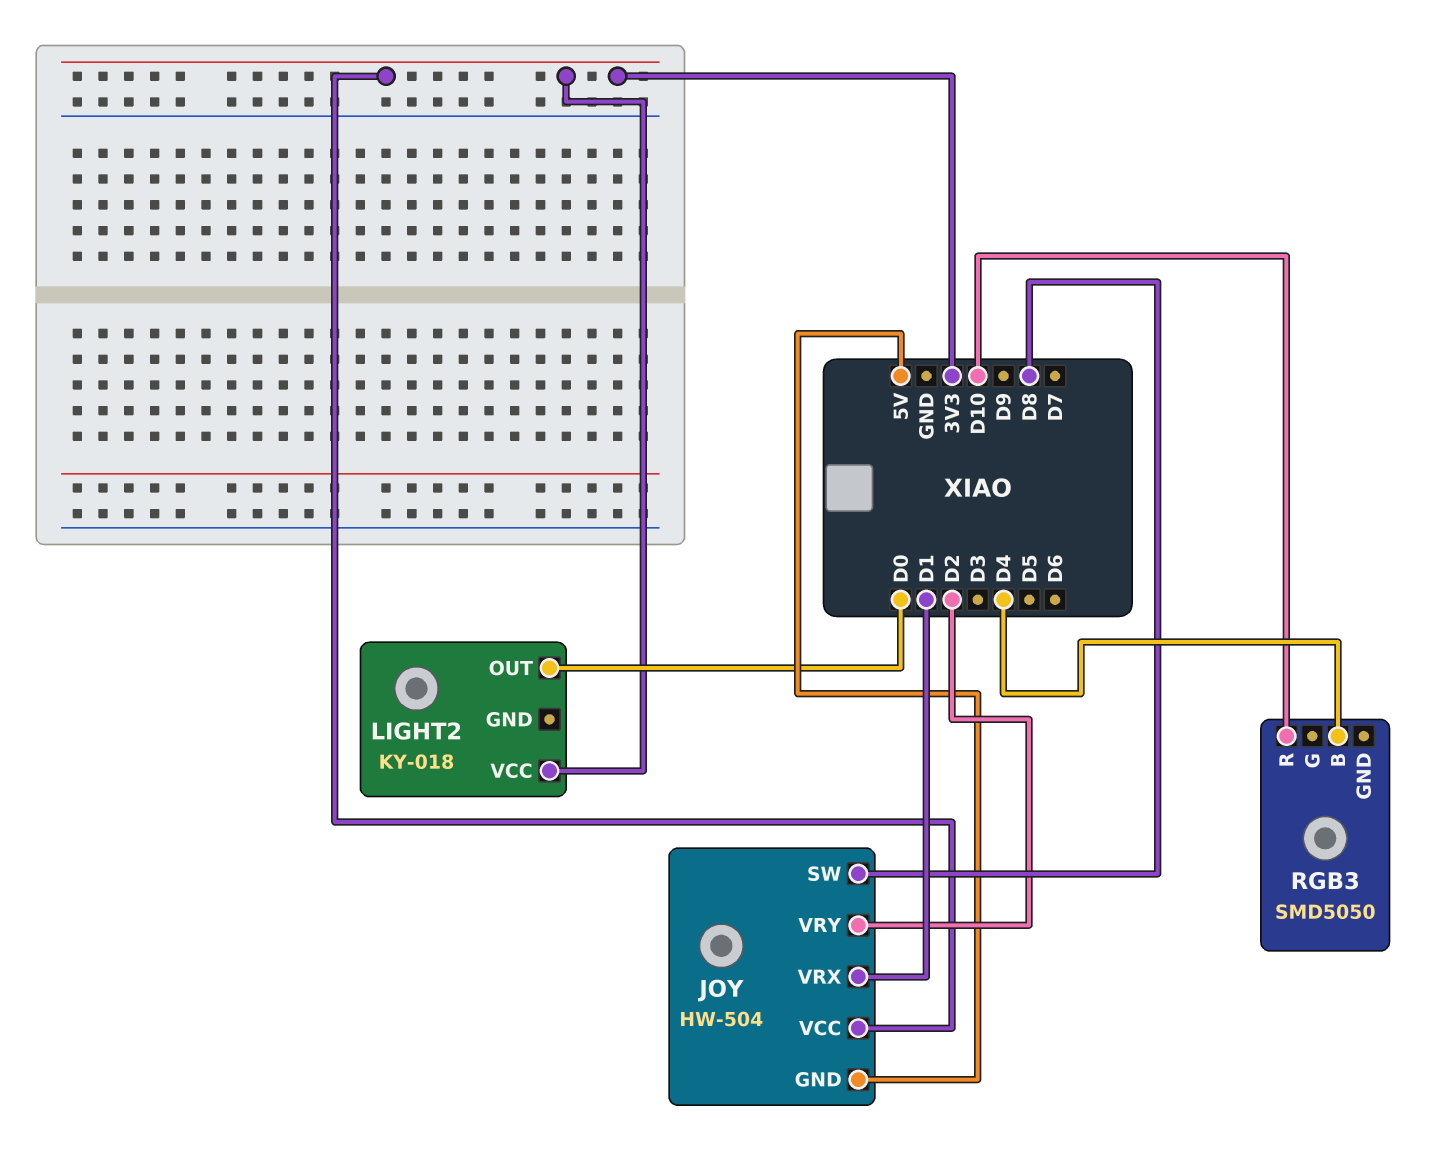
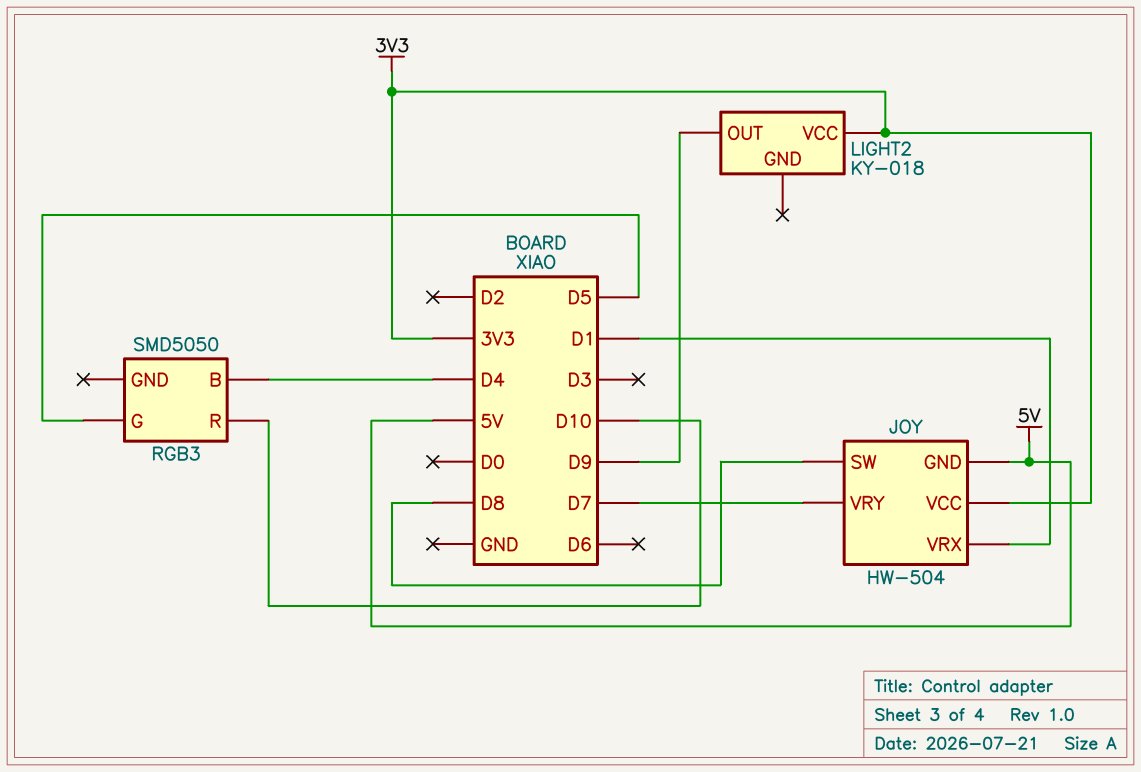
JOY pin VRY: D2 -> D7
LIGHT2 pin OUT: D0 -> D9
RGB3 pin G: none -> D5

